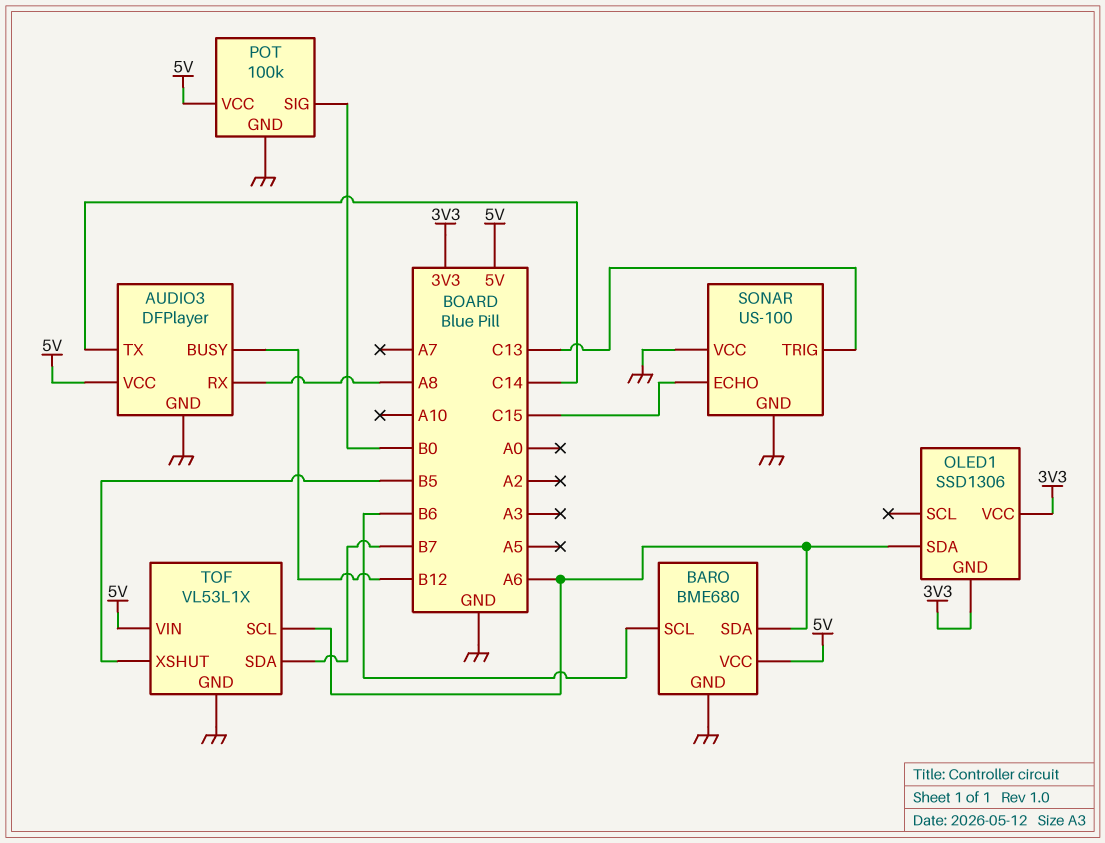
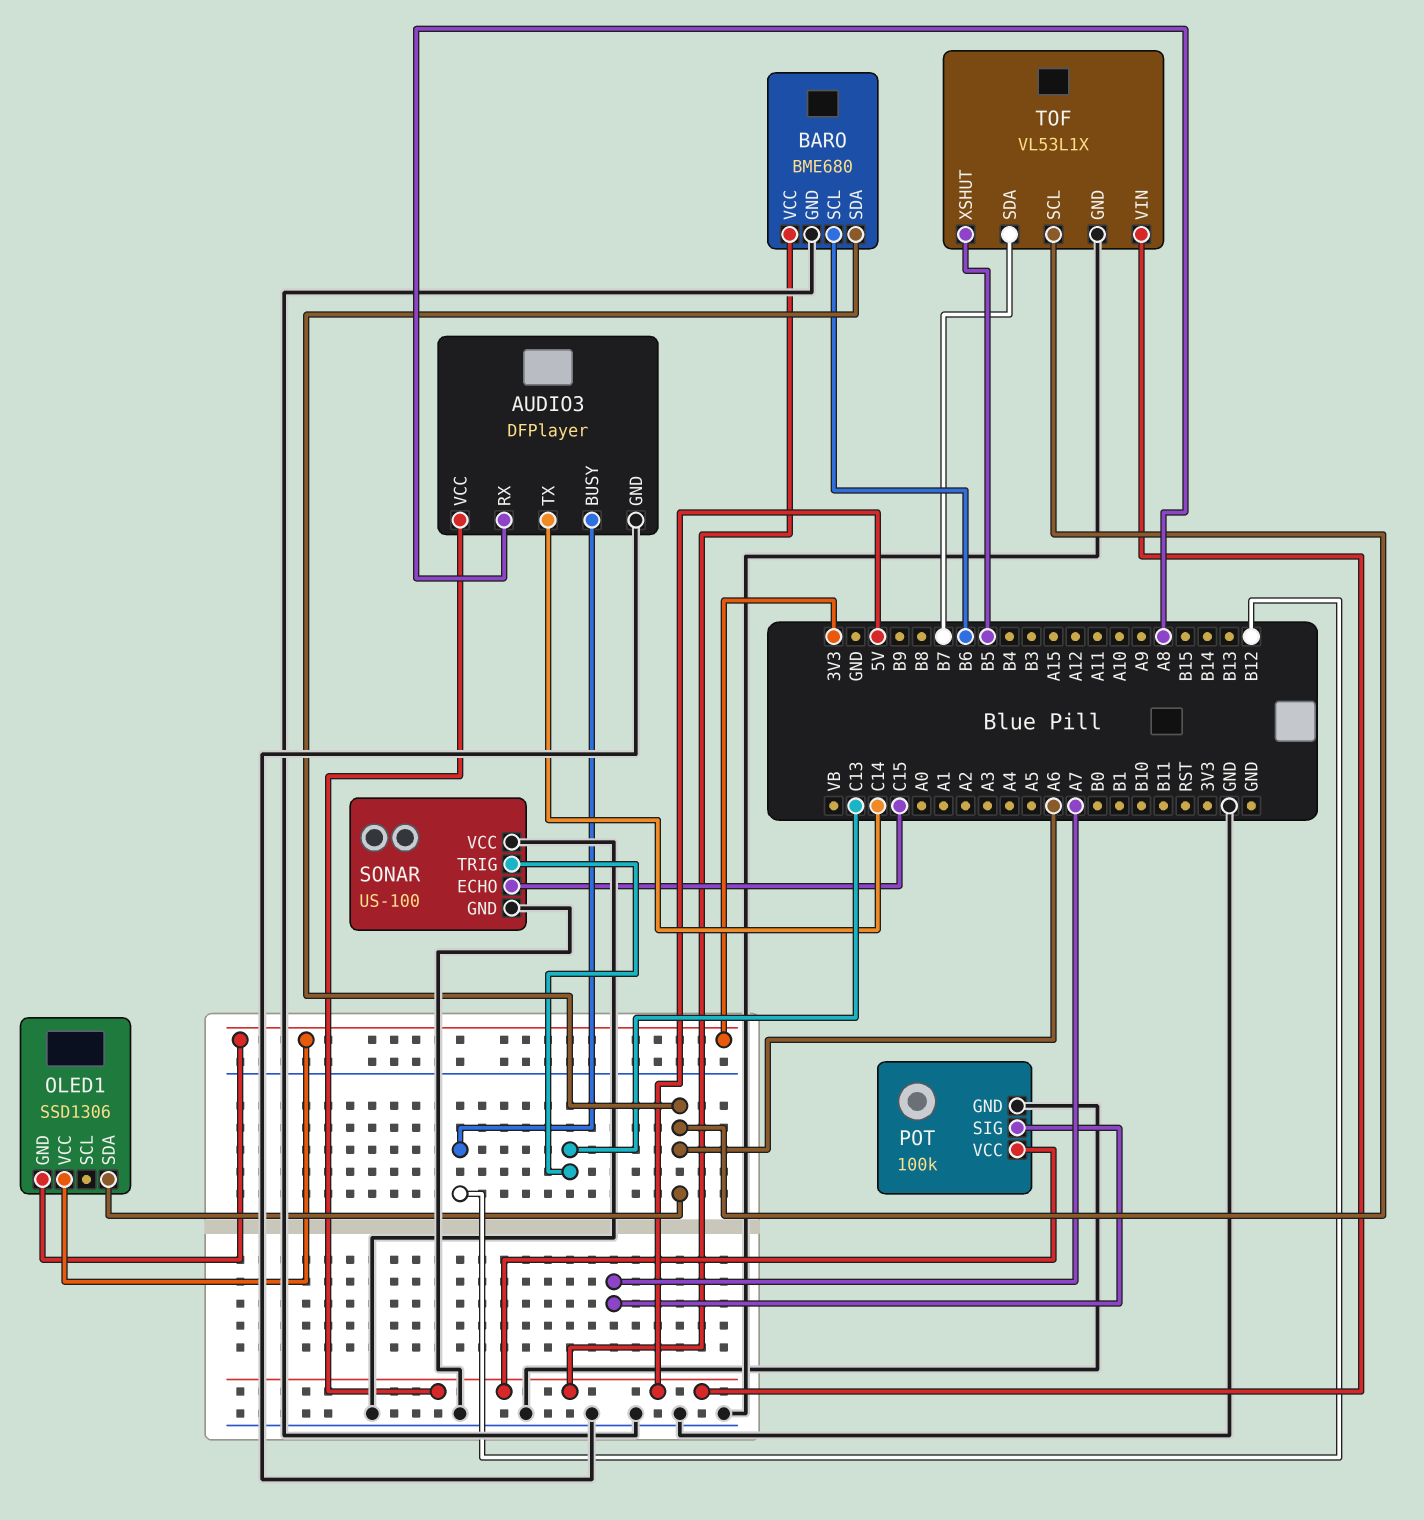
POT pin SIG: B0 -> A7

